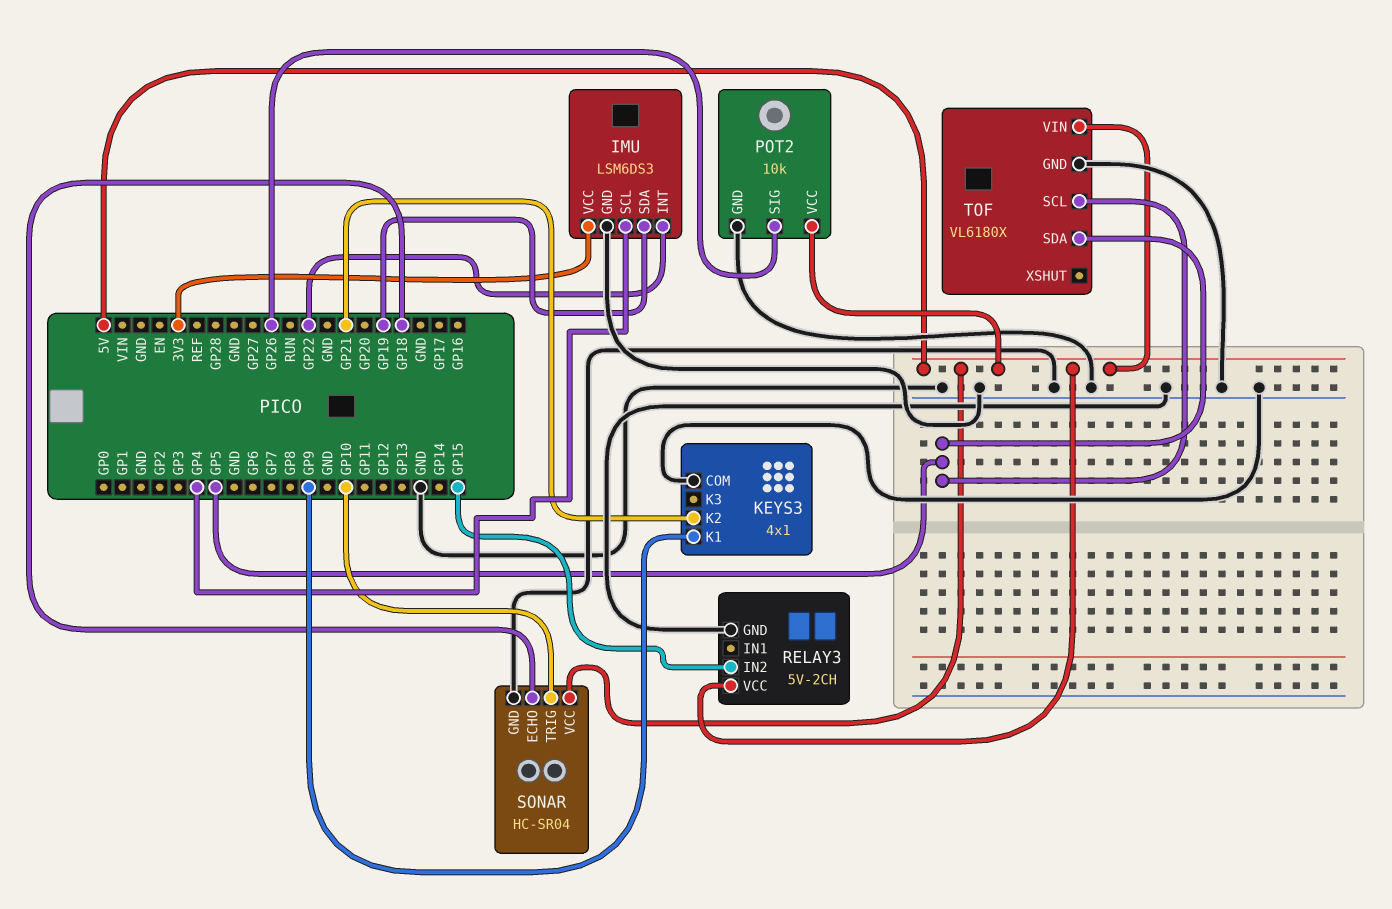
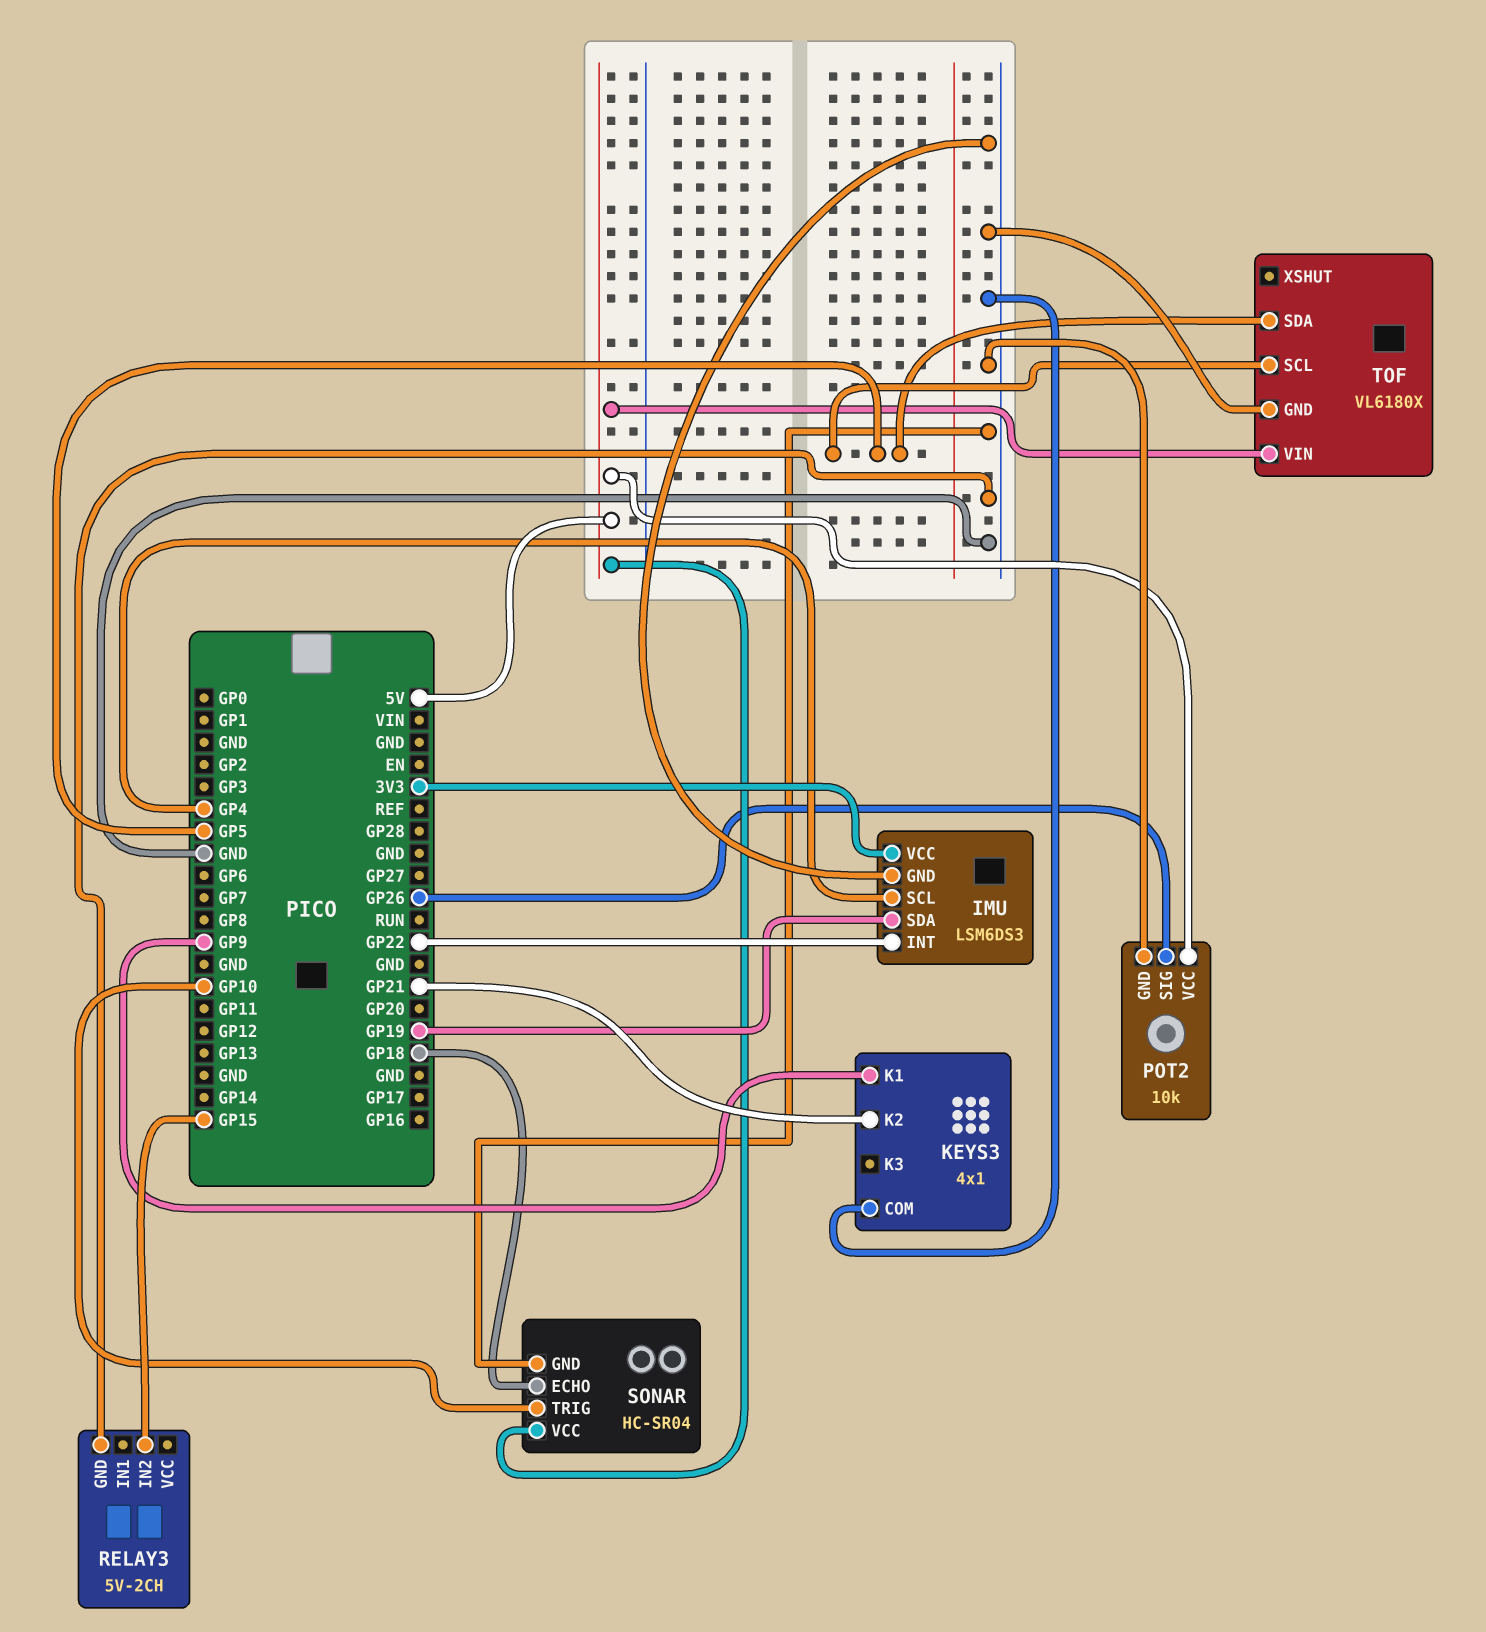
RELAY3 pin VCC: 5V -> none

